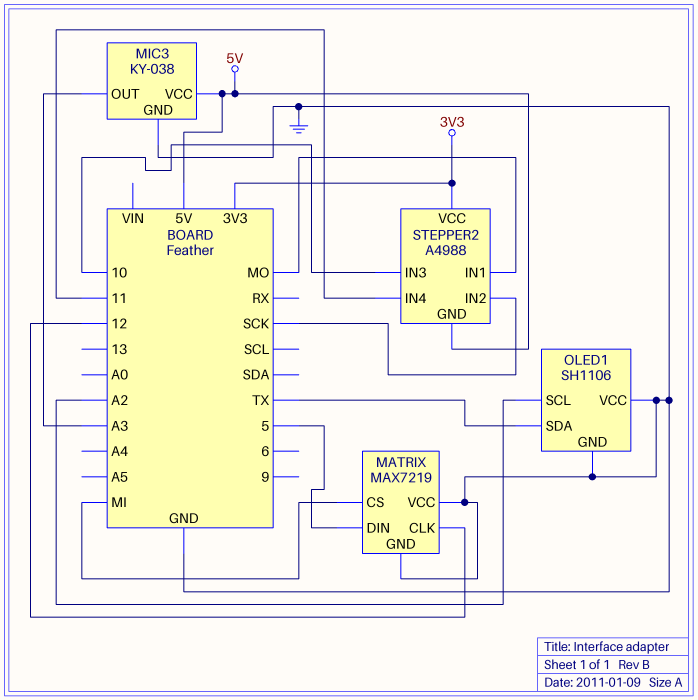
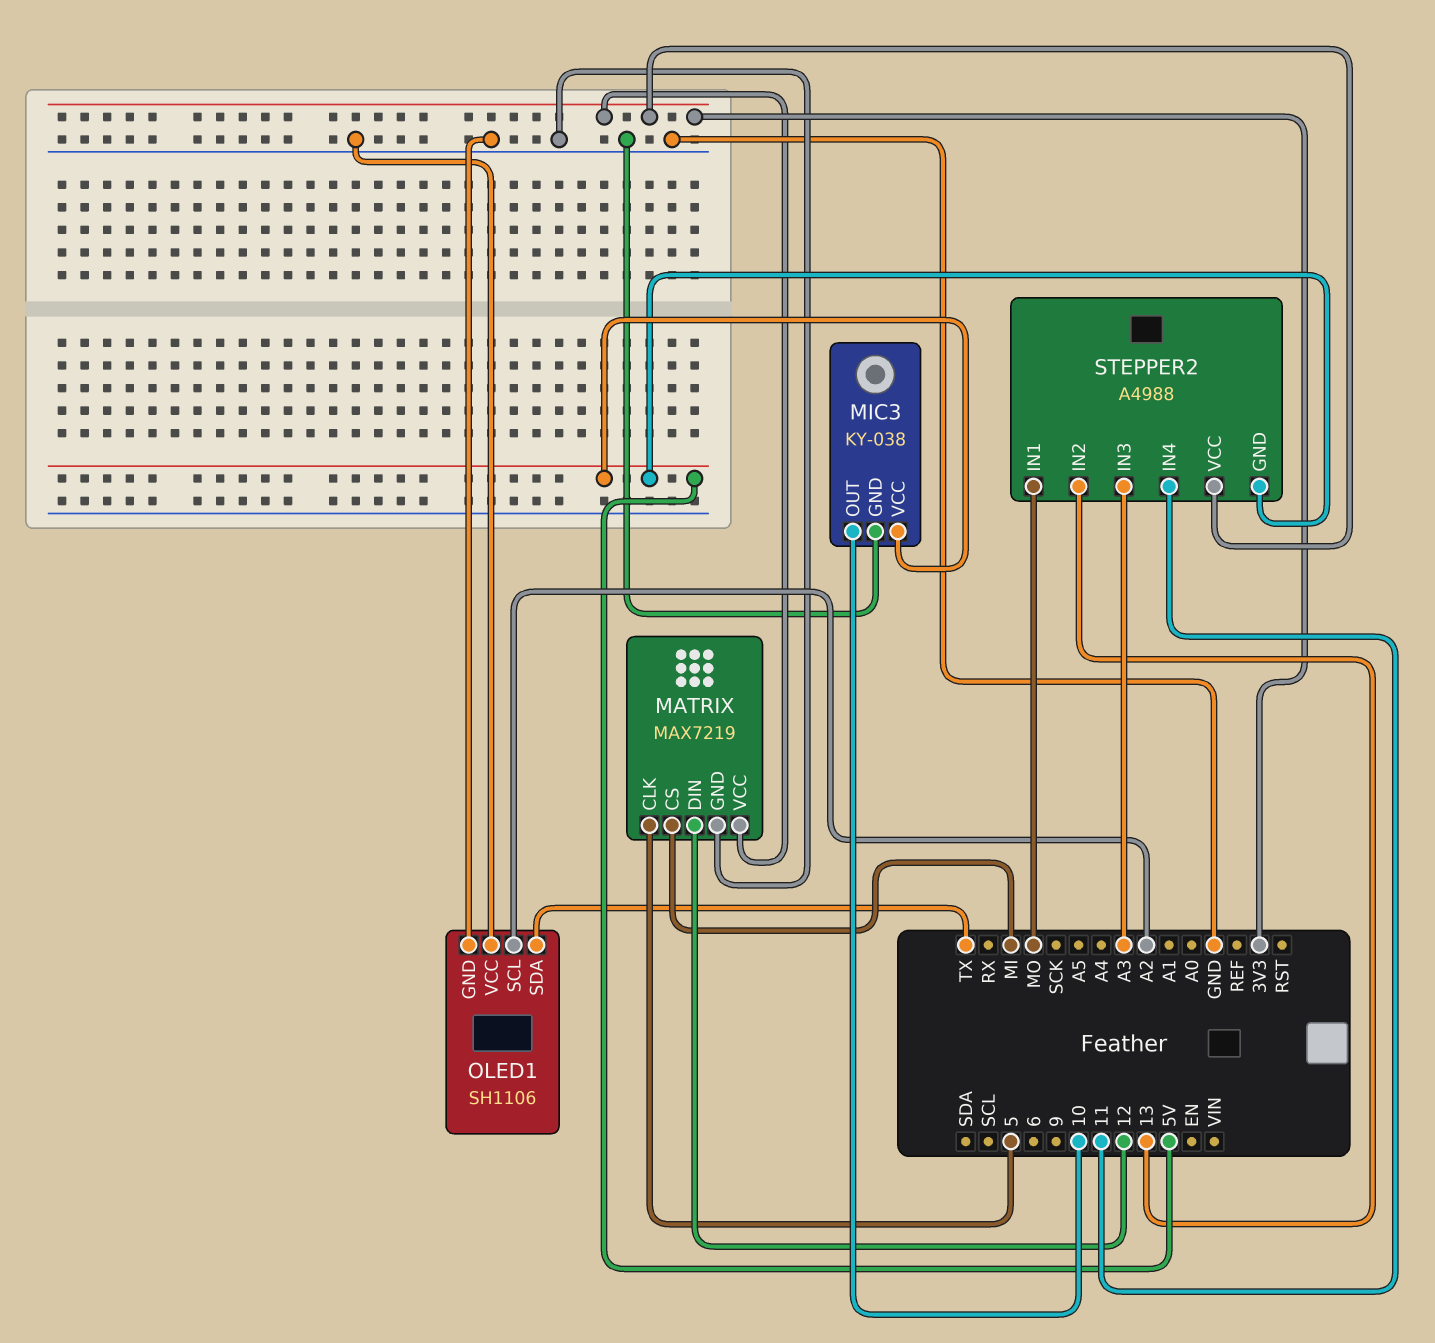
MATRIX pin CLK: 12 -> 5
MATRIX pin DIN: 5 -> 12
MATRIX pin VCC: GND -> 3V3
MIC3 pin OUT: A3 -> 10
STEPPER2 pin IN2: SCK -> 13
STEPPER2 pin IN3: 10 -> A3

